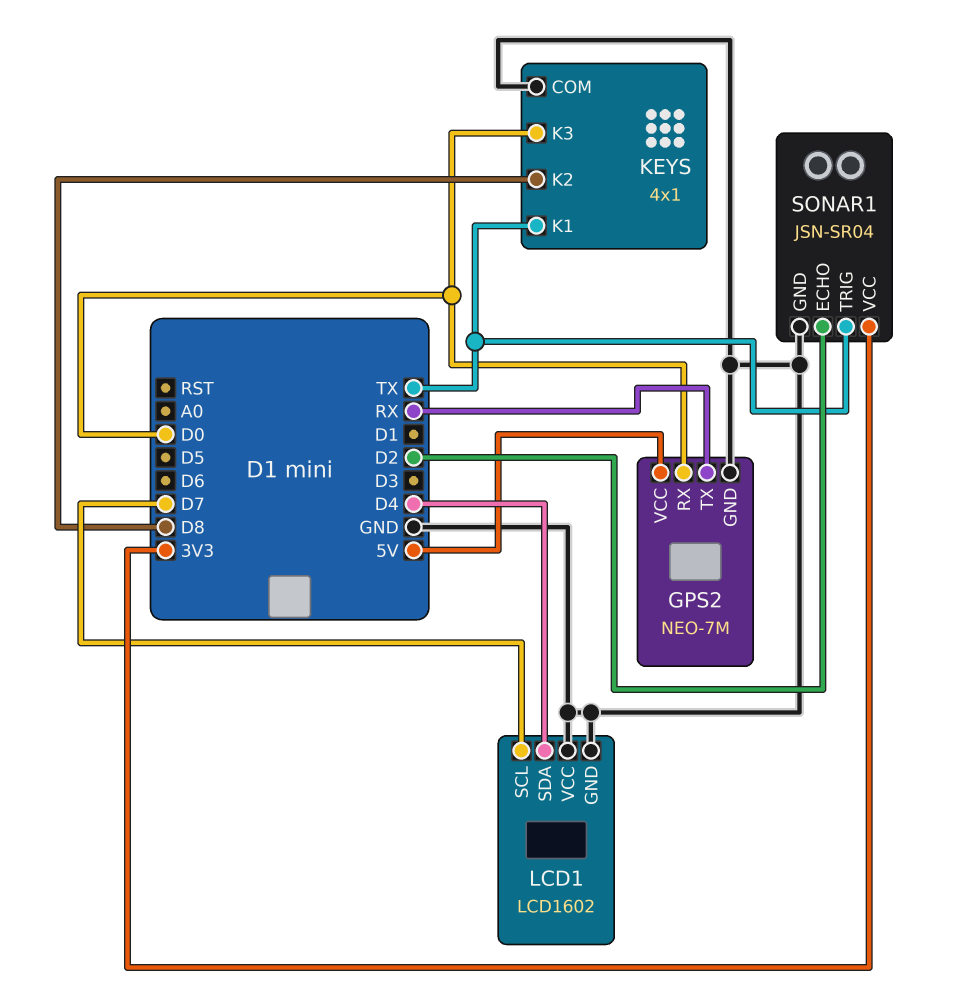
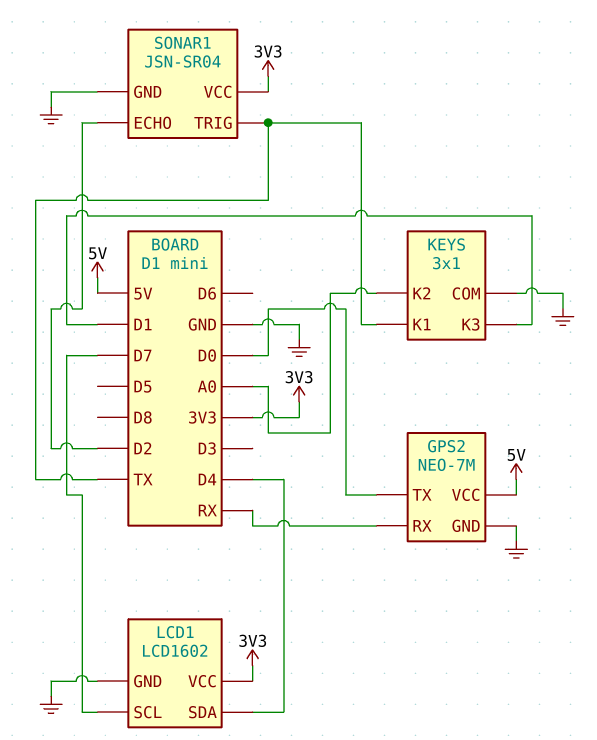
GPS2 pin RX: D0 -> RX
GPS2 pin TX: RX -> D0
KEYS: 4x1 -> 3x1
KEYS pin K2: D8 -> A0
KEYS pin K3: D0 -> D1
LCD1 pin VCC: GND -> 3V3

